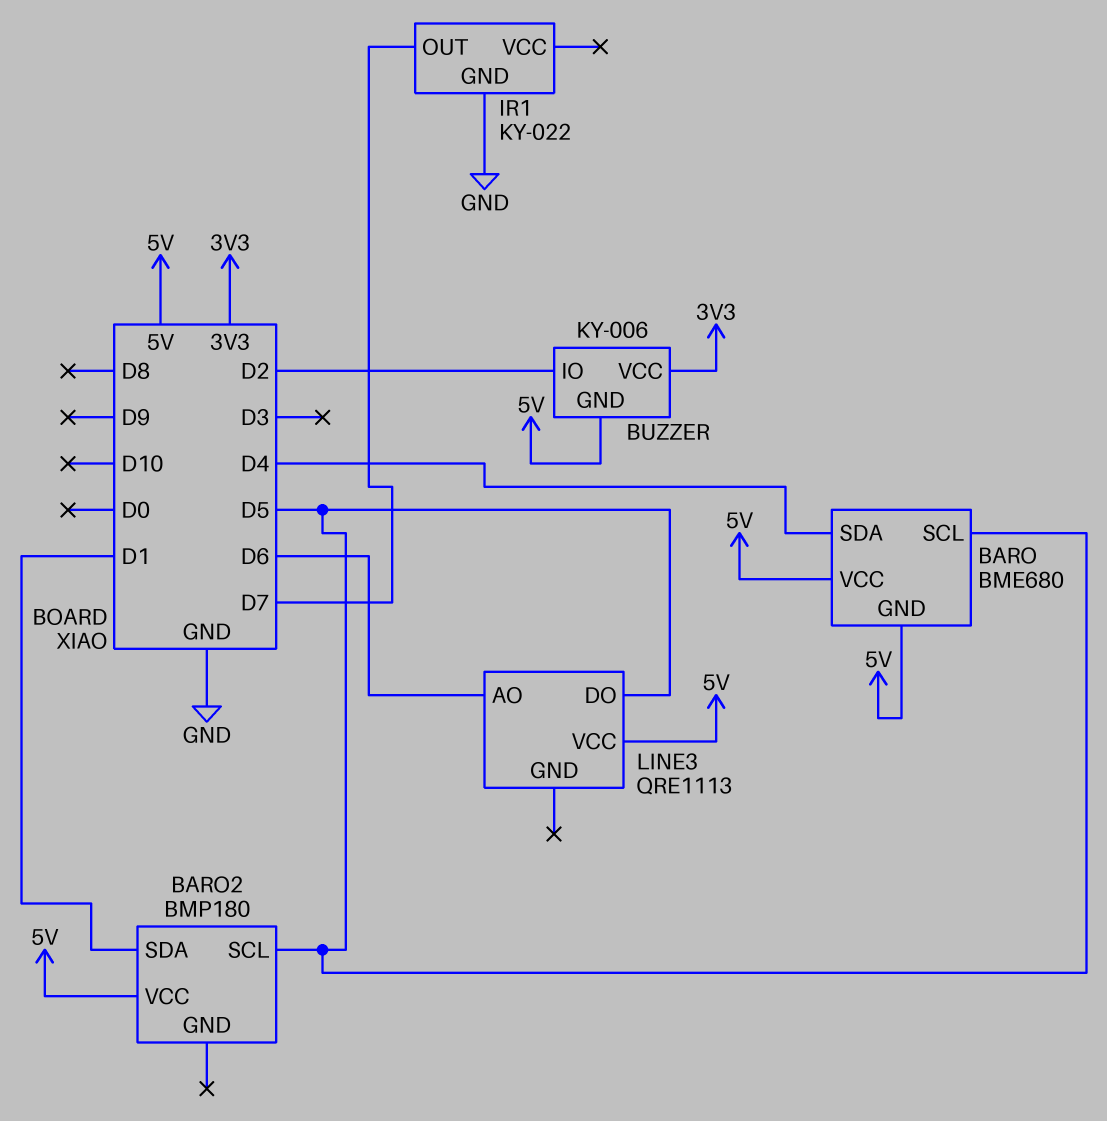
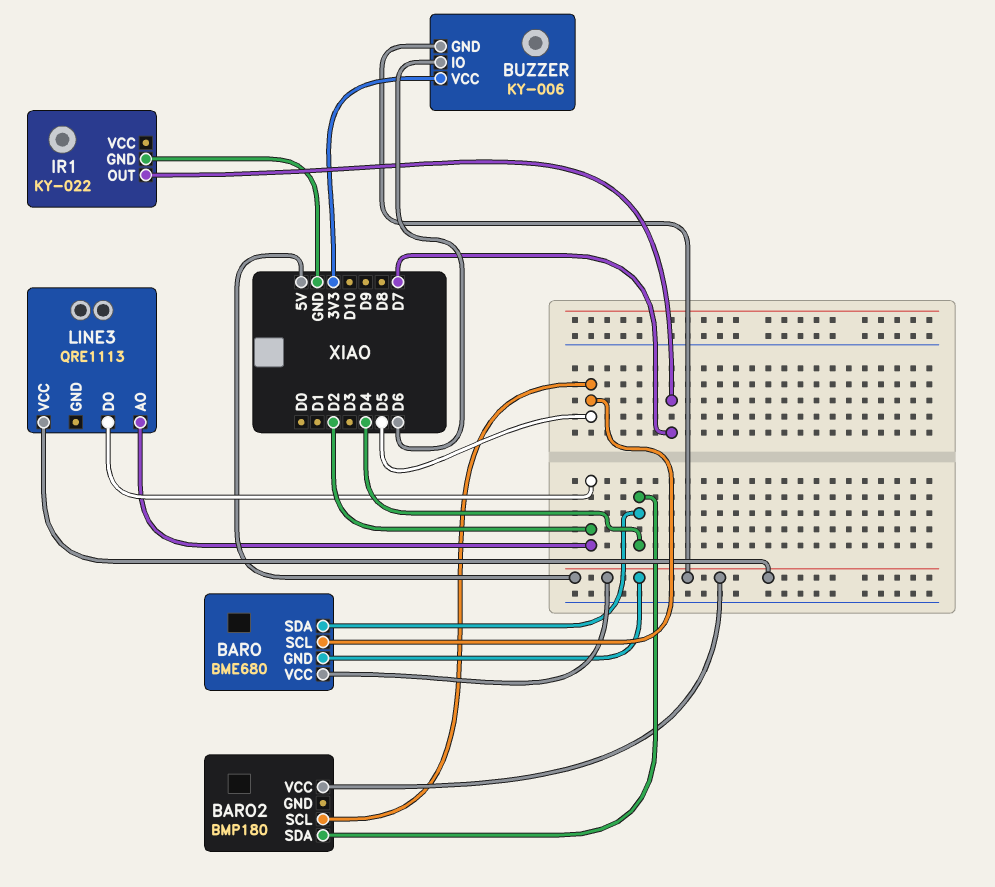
BARO2 pin SDA: D1 -> D4
BUZZER pin IO: D2 -> D6
LINE3 pin AO: D6 -> D2
LINE3 pin DO: D5 -> D2

